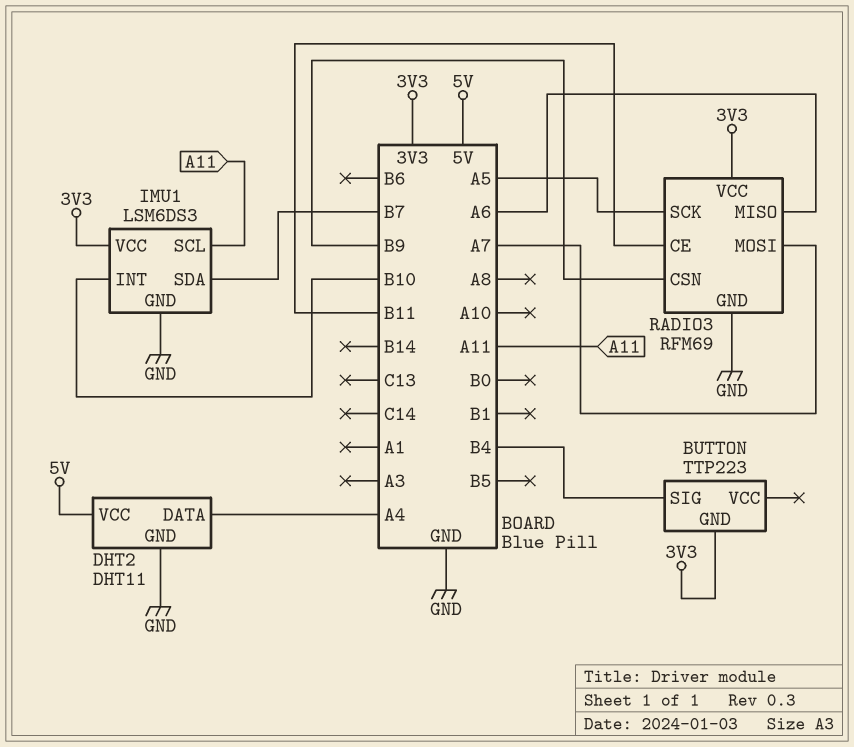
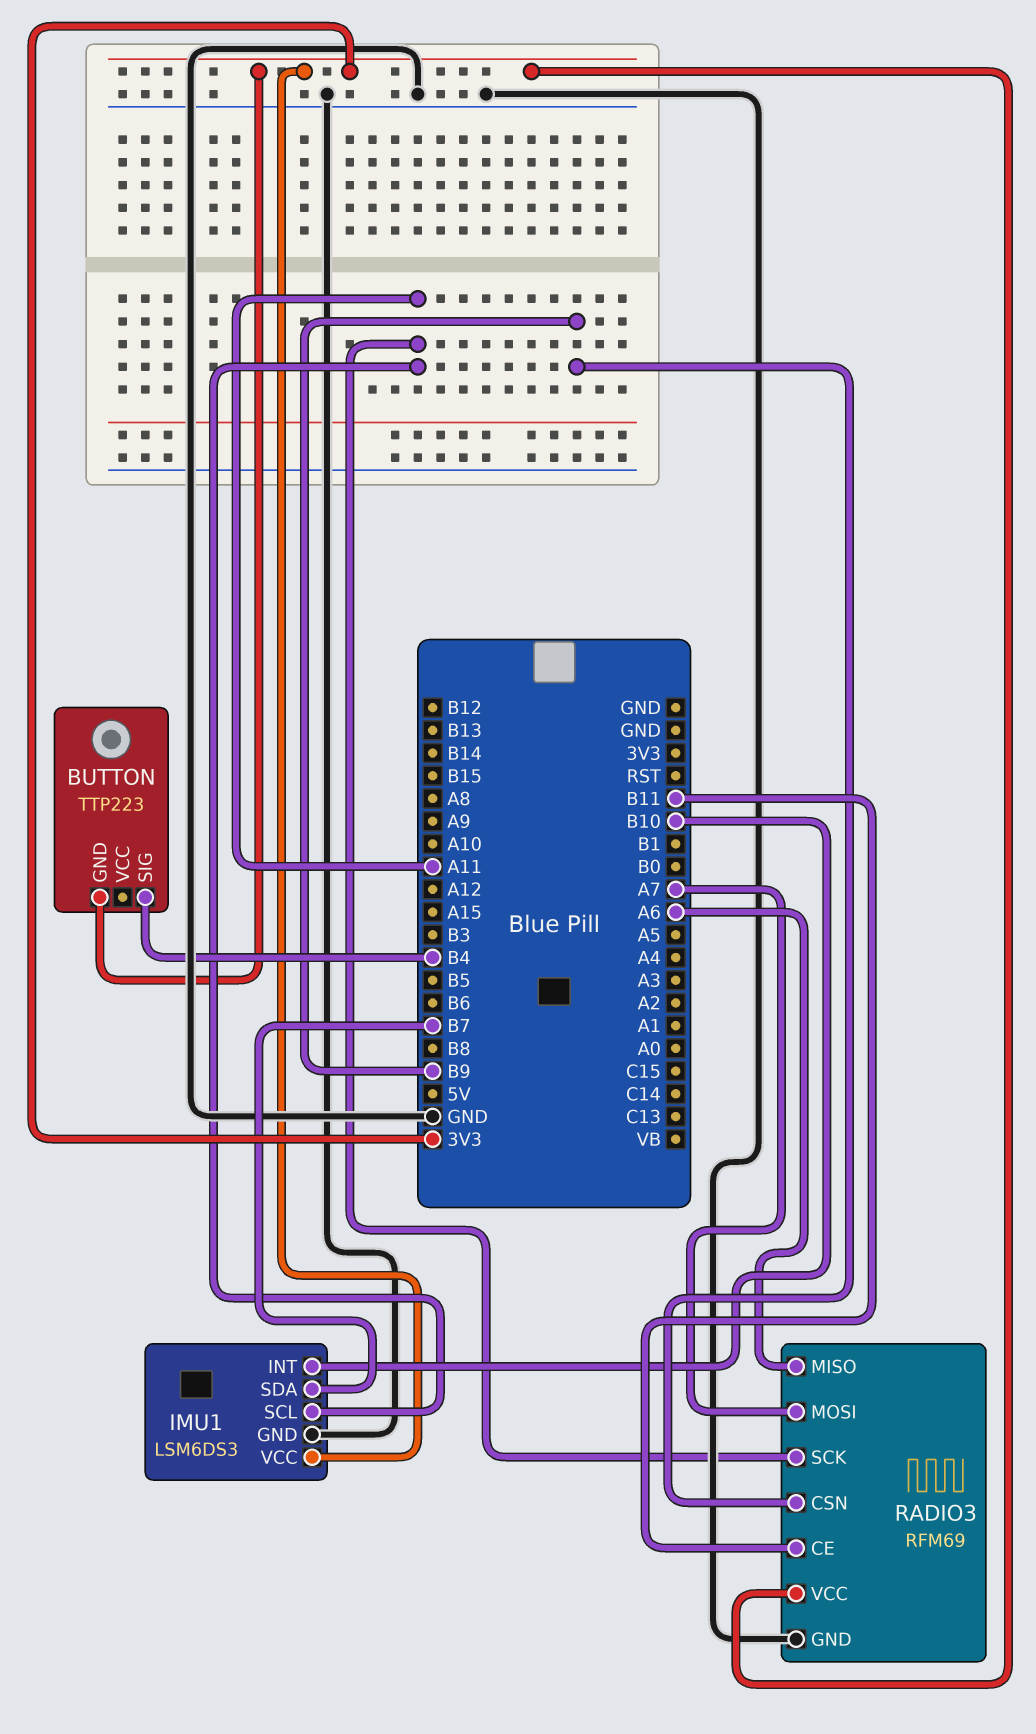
DHT2: DHT11 -> none
DHT2 pin DATA: A4 -> none
DHT2 pin GND: GND -> none
DHT2 pin VCC: 5V -> none
RADIO3 pin SCK: A5 -> A11

